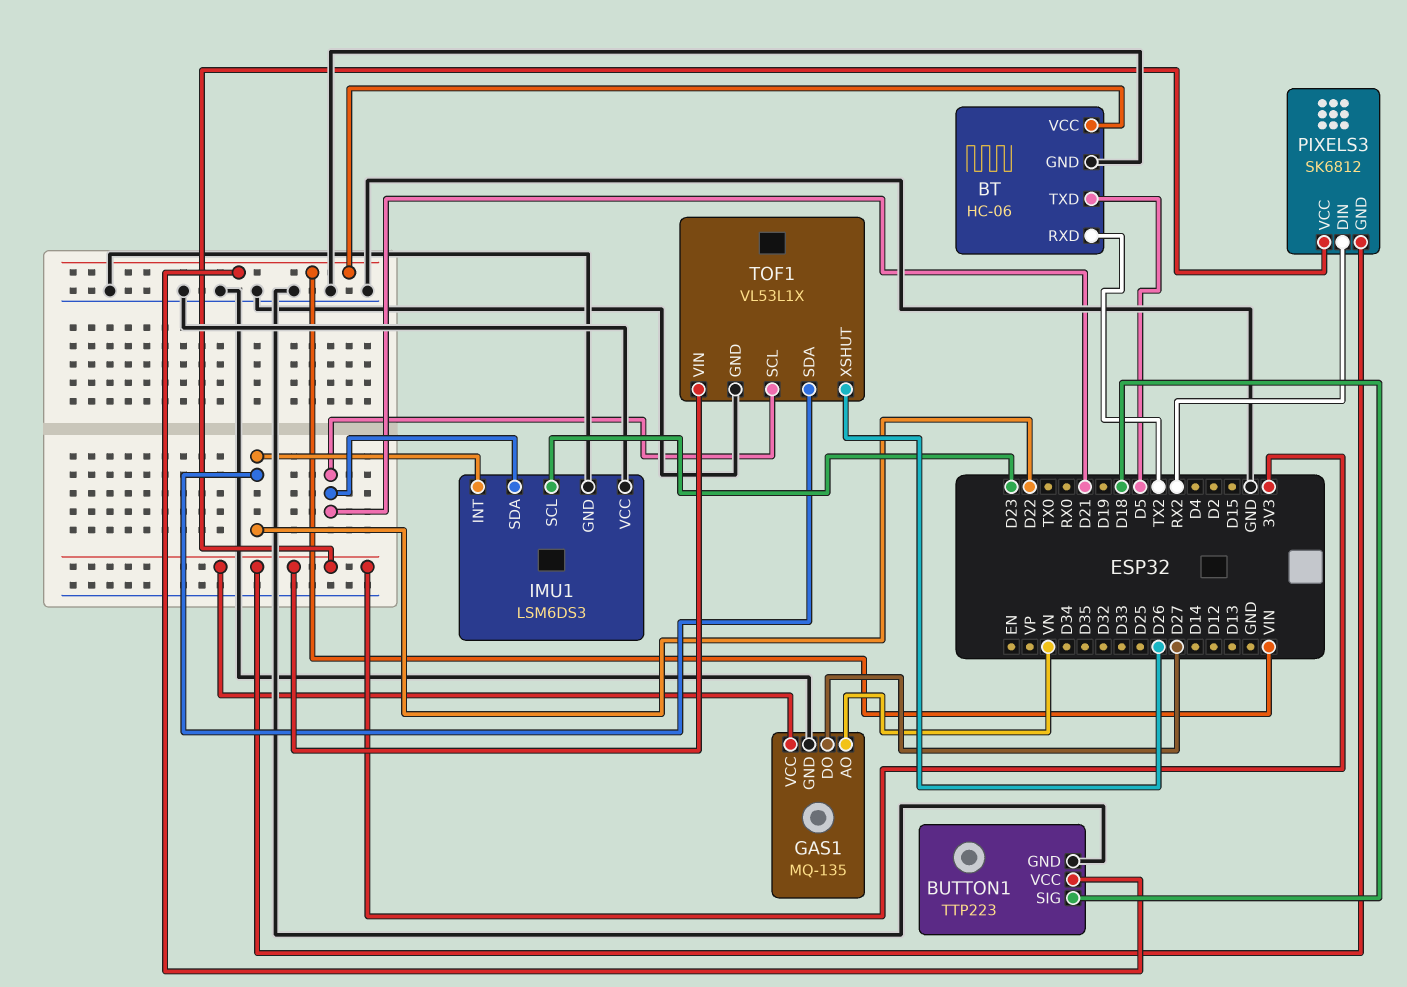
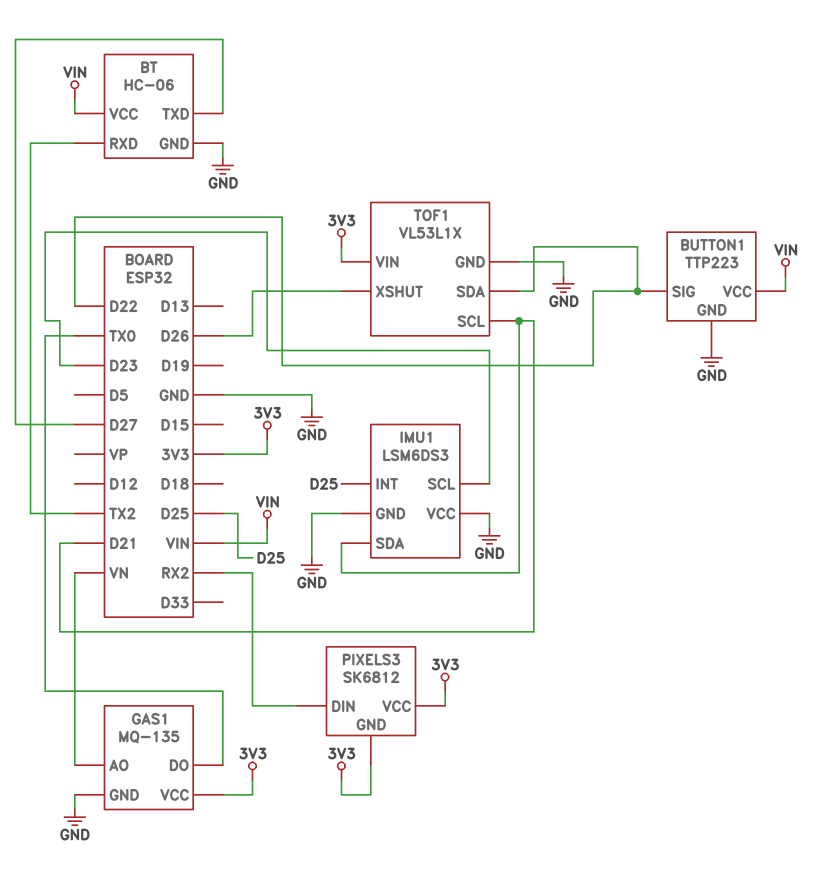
BT pin TXD: D5 -> D27
BUTTON1 pin SIG: D18 -> D22
GAS1 pin DO: D27 -> TX0
IMU1 pin INT: D22 -> D25

